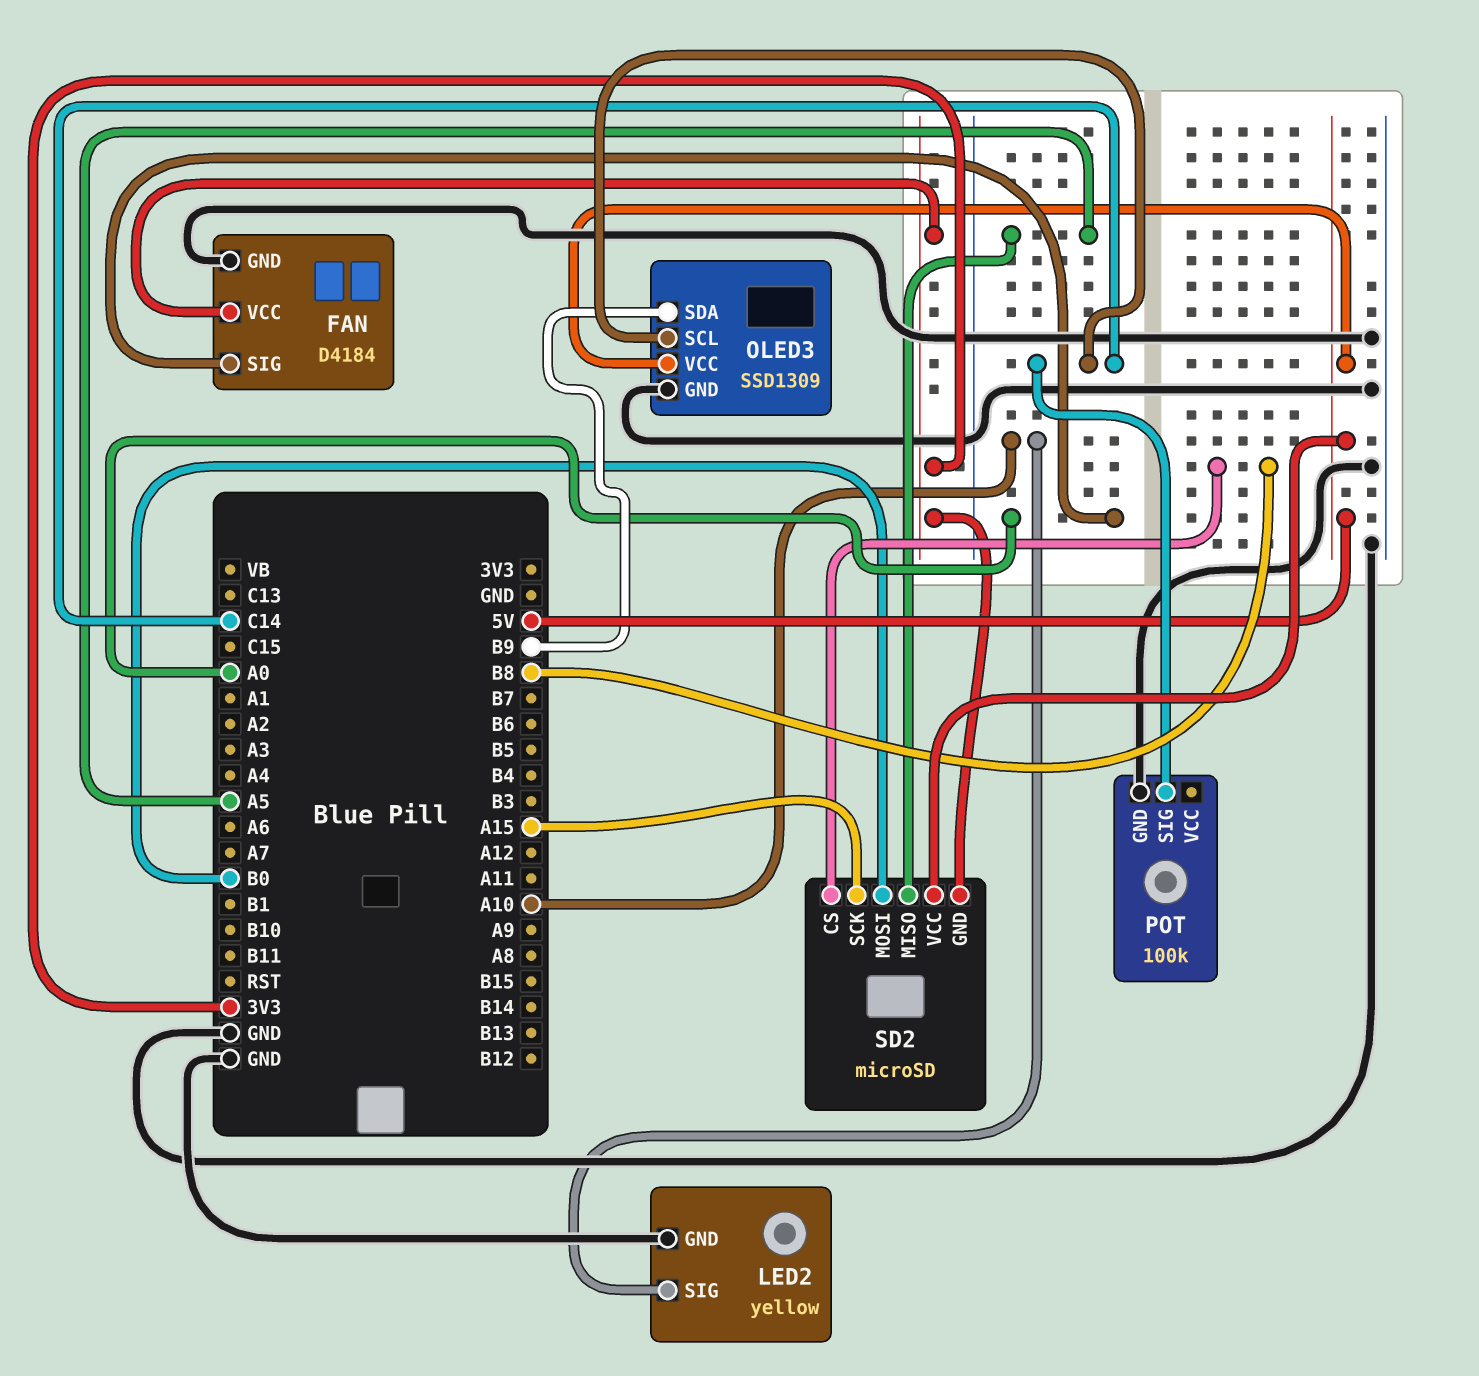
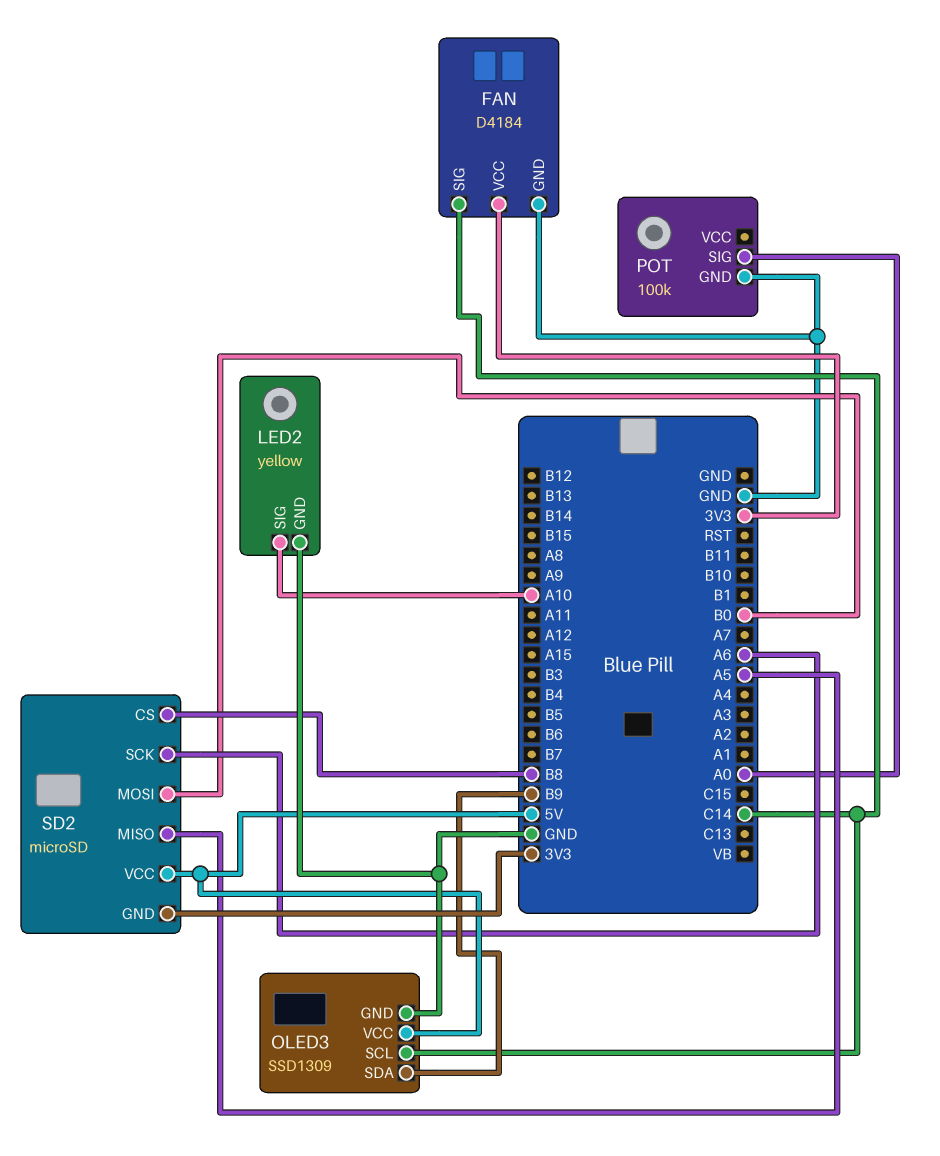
FAN pin SIG: A0 -> C14
POT pin SIG: C14 -> A0
SD2 pin SCK: A15 -> A6

